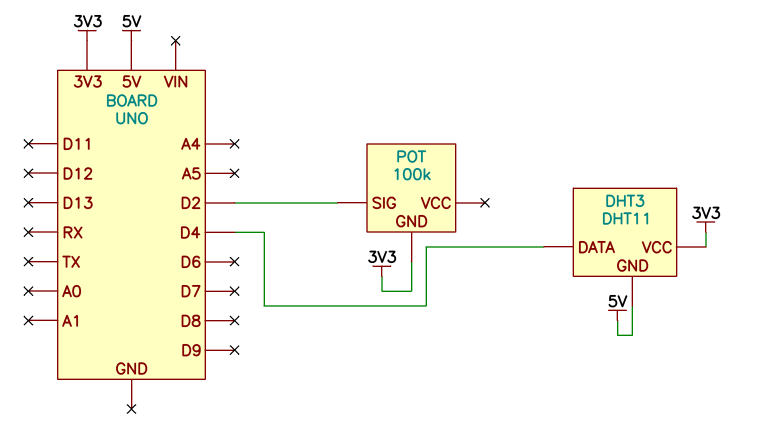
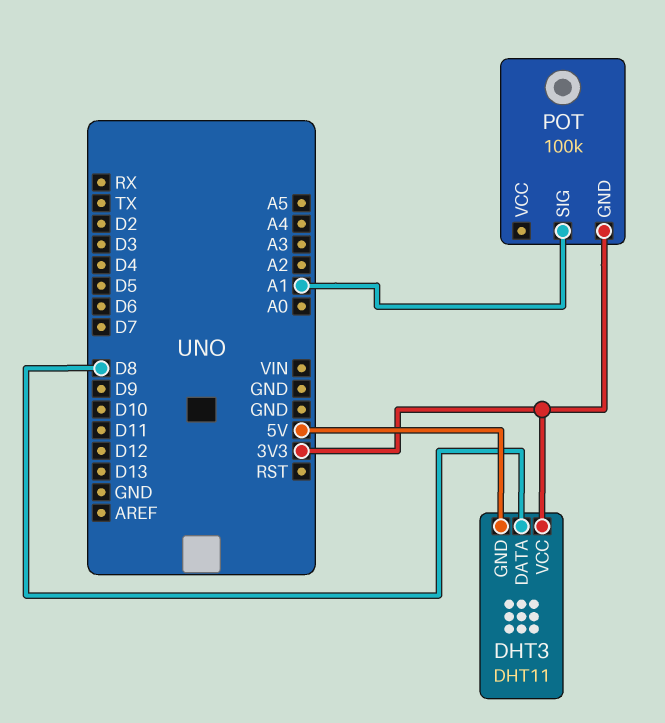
DHT3 pin DATA: D4 -> D8
POT pin SIG: D2 -> A1

